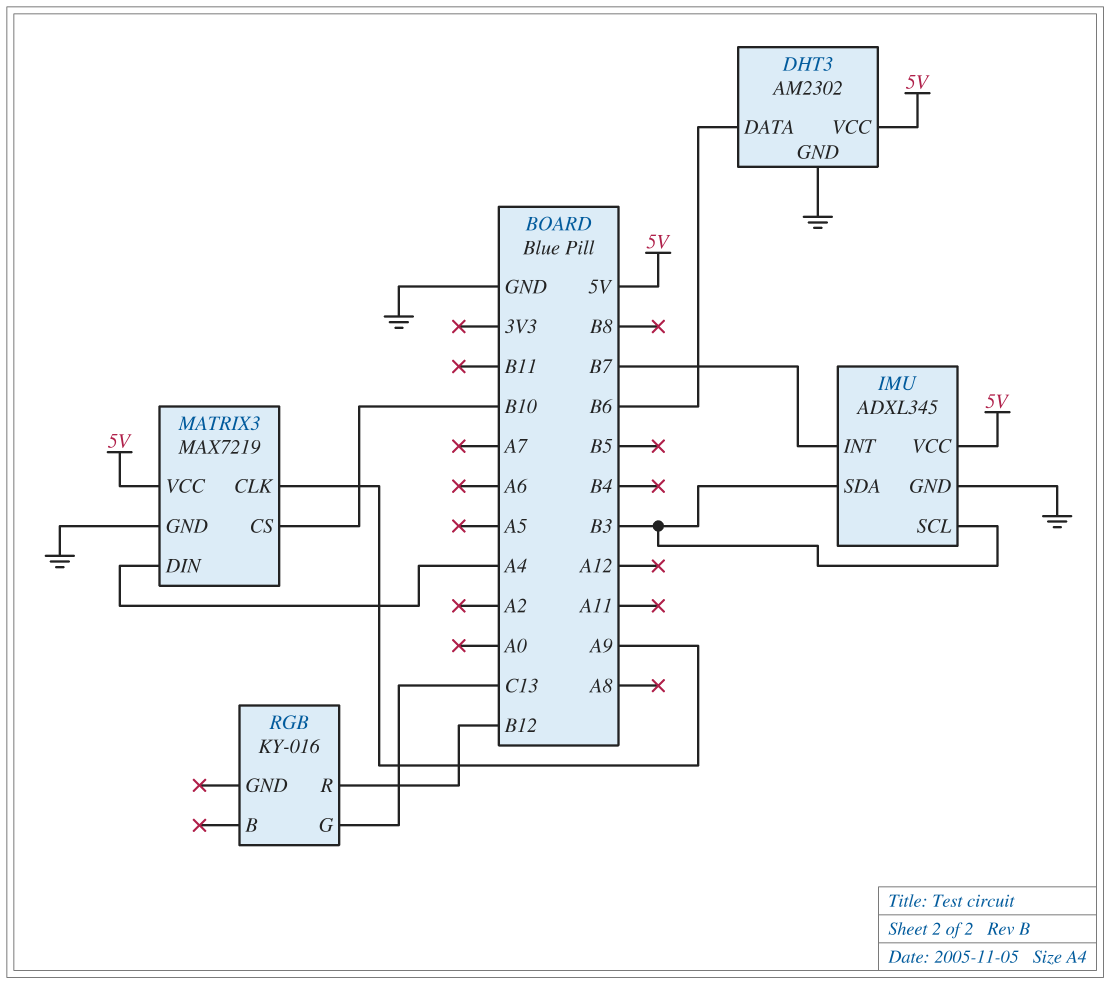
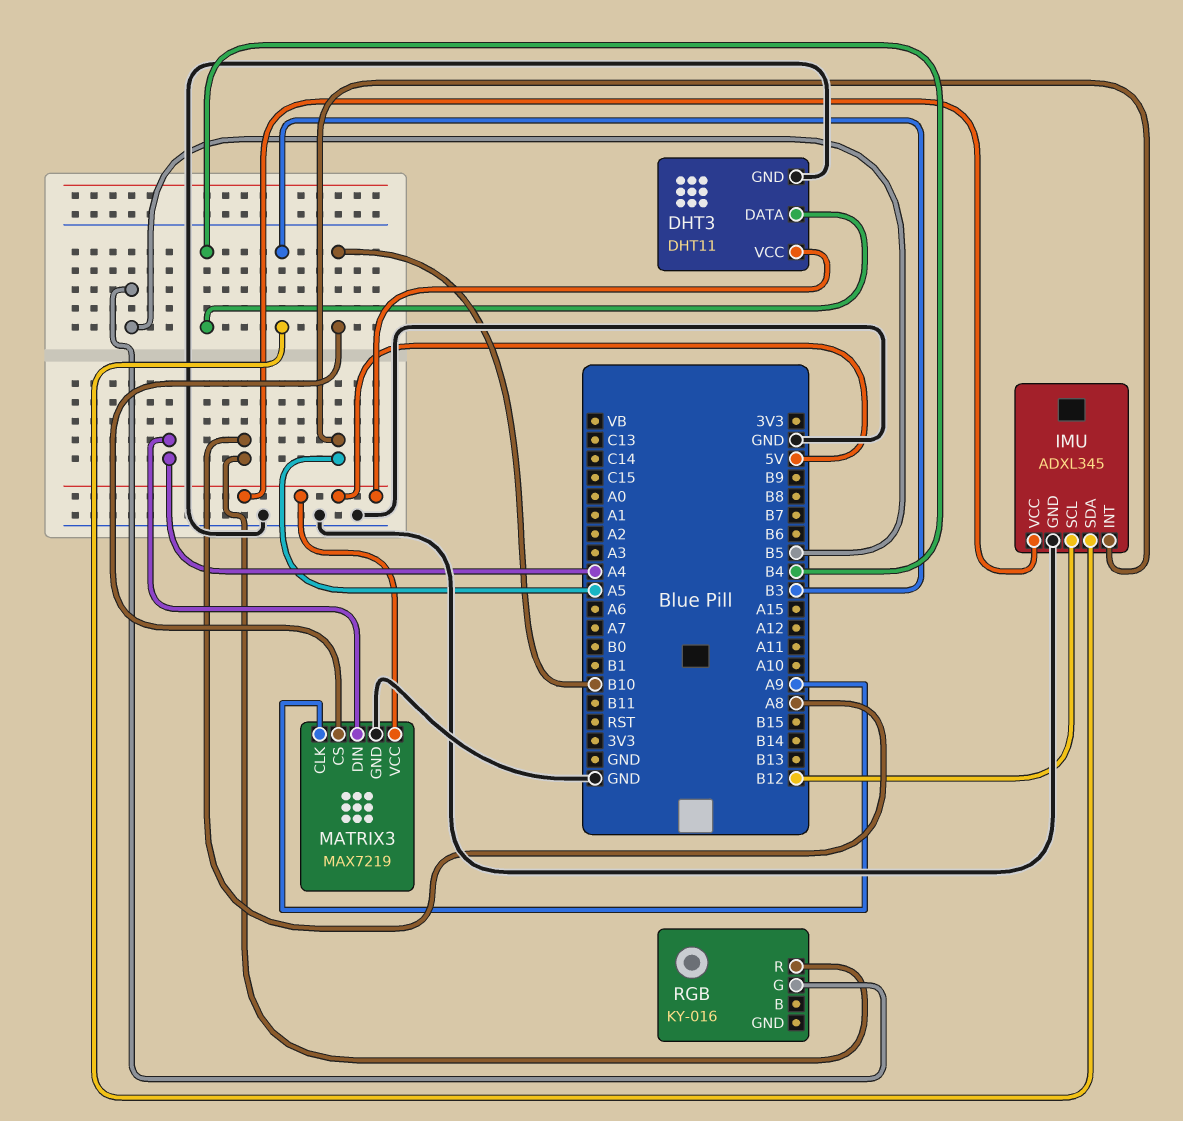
DHT3: AM2302 -> DHT11
DHT3 pin DATA: B6 -> B4
IMU pin INT: B7 -> A5
IMU pin SCL: B3 -> B12
RGB pin G: C13 -> B5
RGB pin R: B12 -> A8

